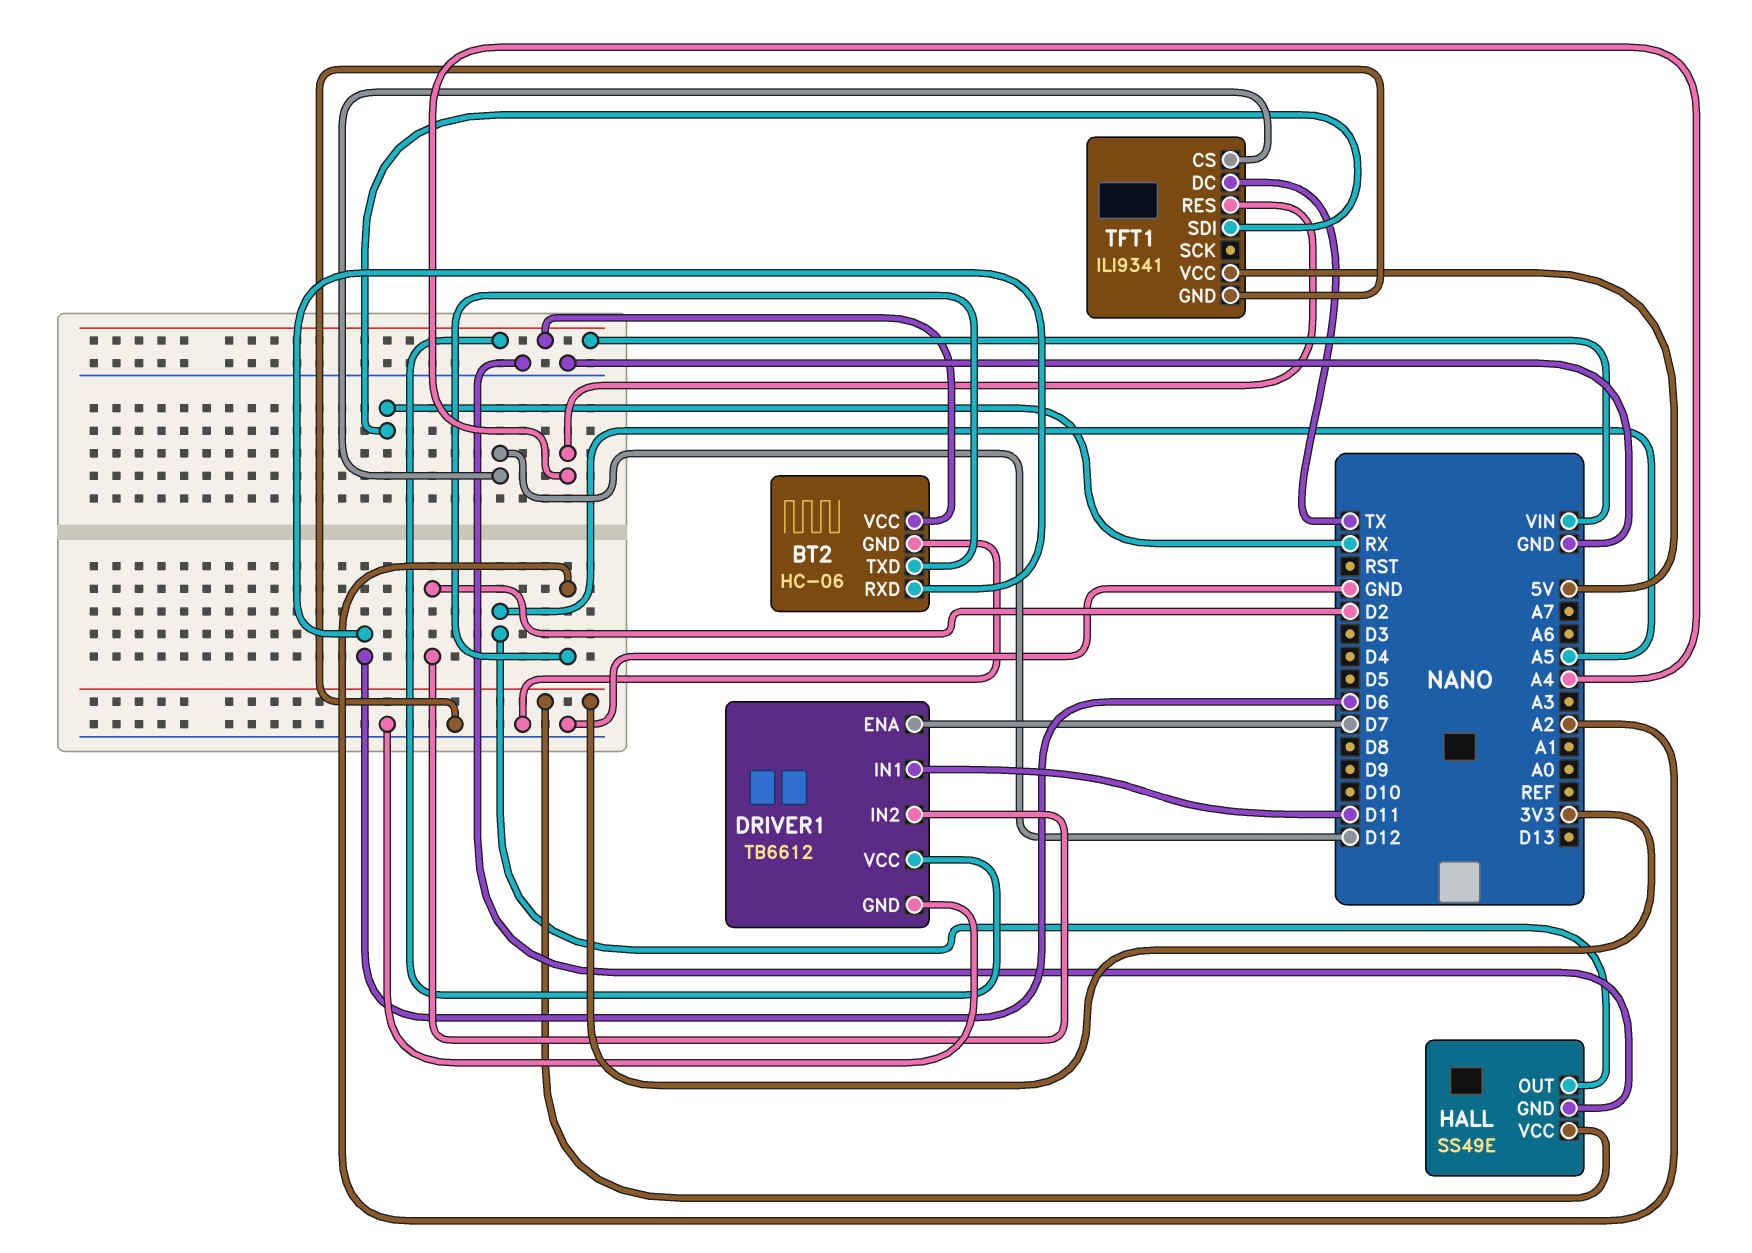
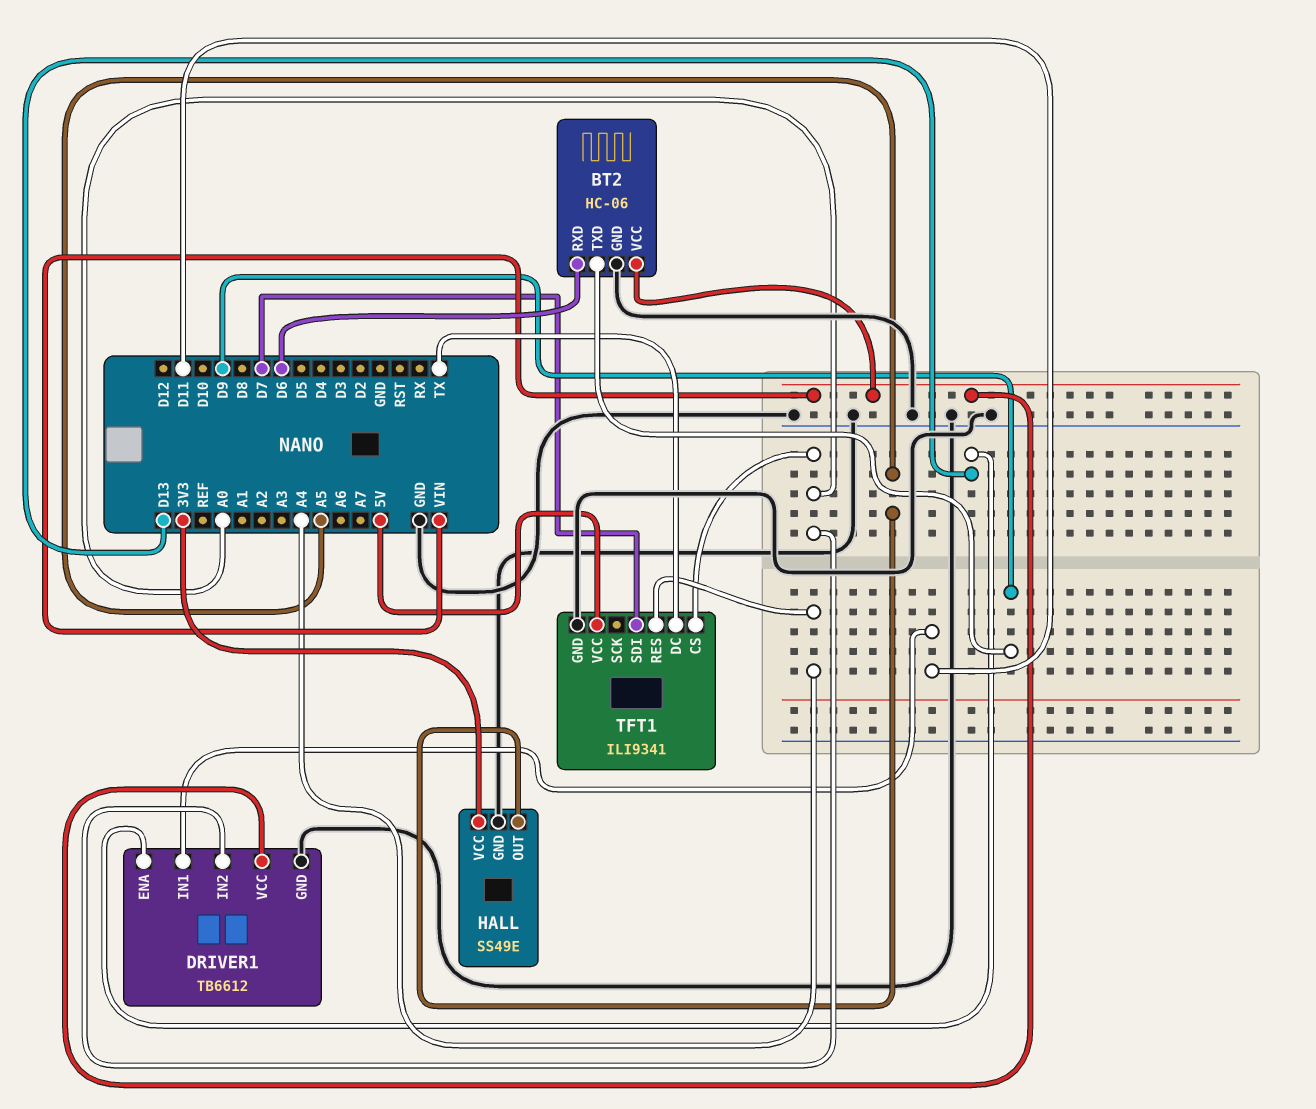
BT2 pin TXD: A2 -> D9
DRIVER1 pin ENA: D7 -> D13
DRIVER1 pin IN2: D2 -> A0
TFT1 pin CS: D12 -> A0
TFT1 pin SDI: RX -> D7

